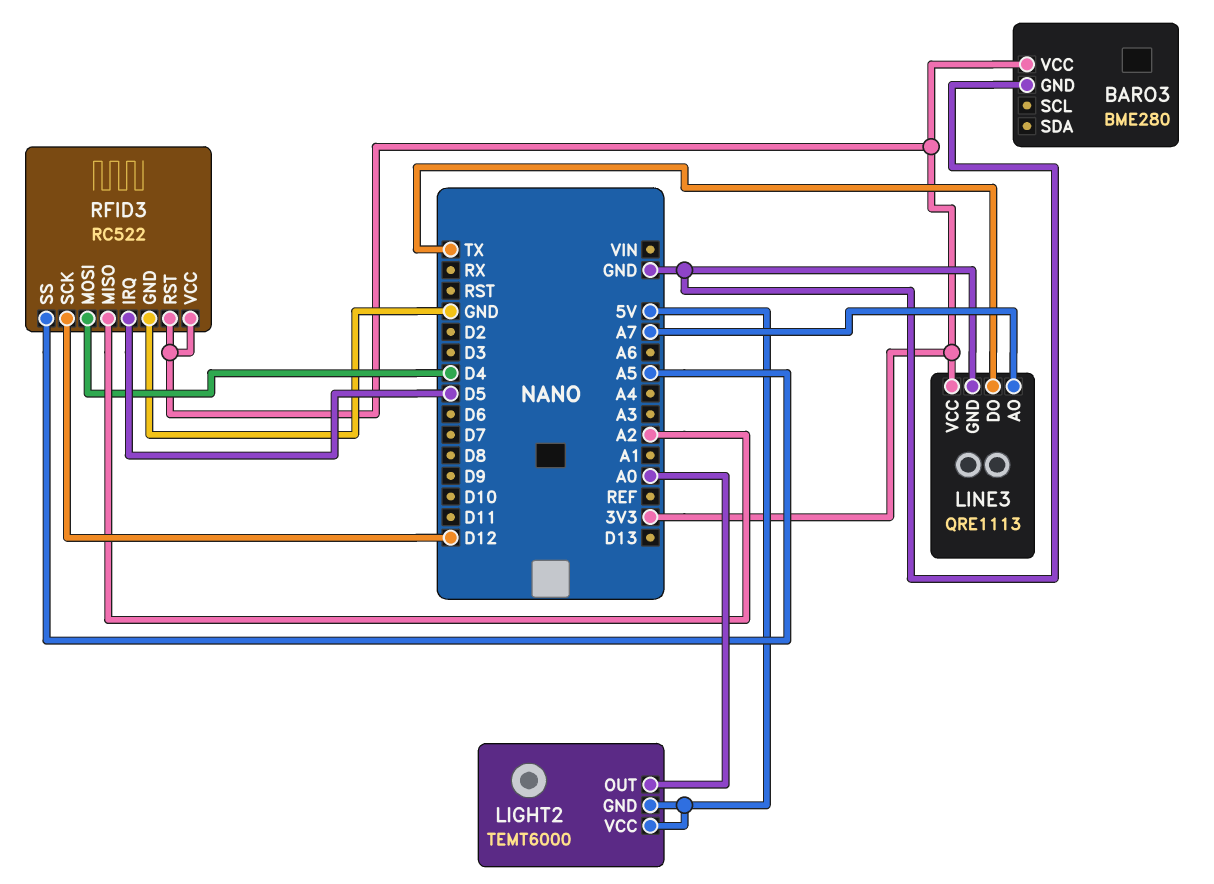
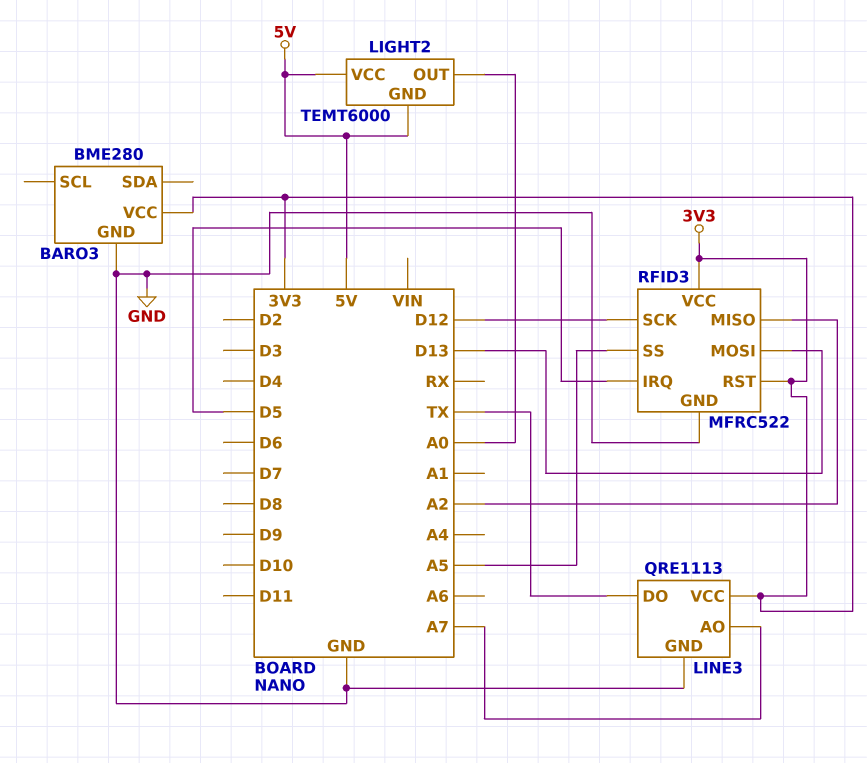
RFID3: RC522 -> MFRC522
RFID3 pin MOSI: D4 -> D13

